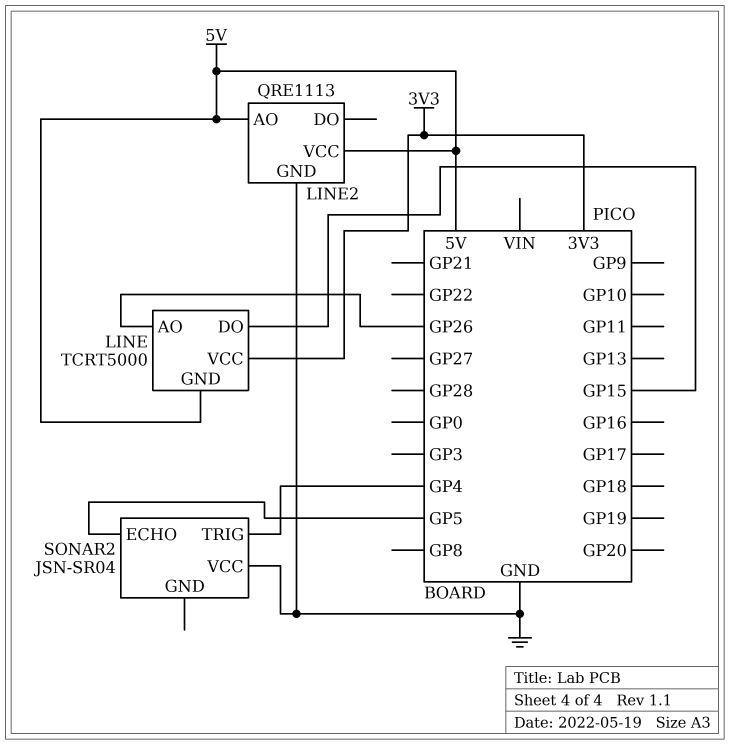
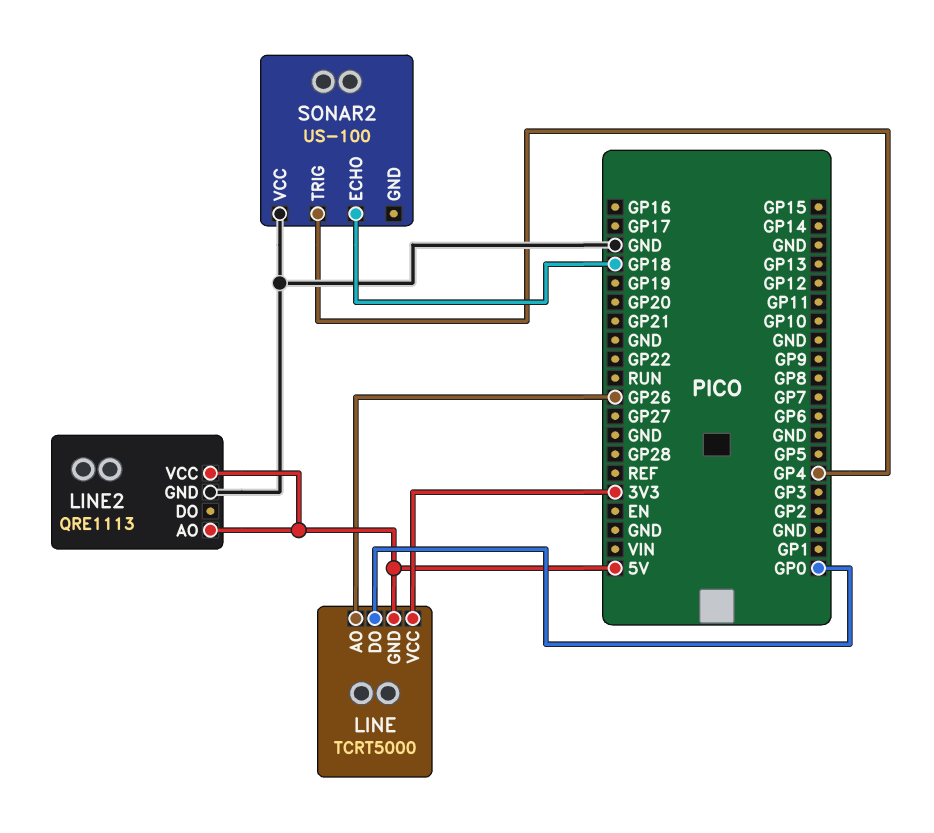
LINE pin DO: GP15 -> GP0
SONAR2: JSN-SR04 -> US-100
SONAR2 pin ECHO: GP5 -> GP18

